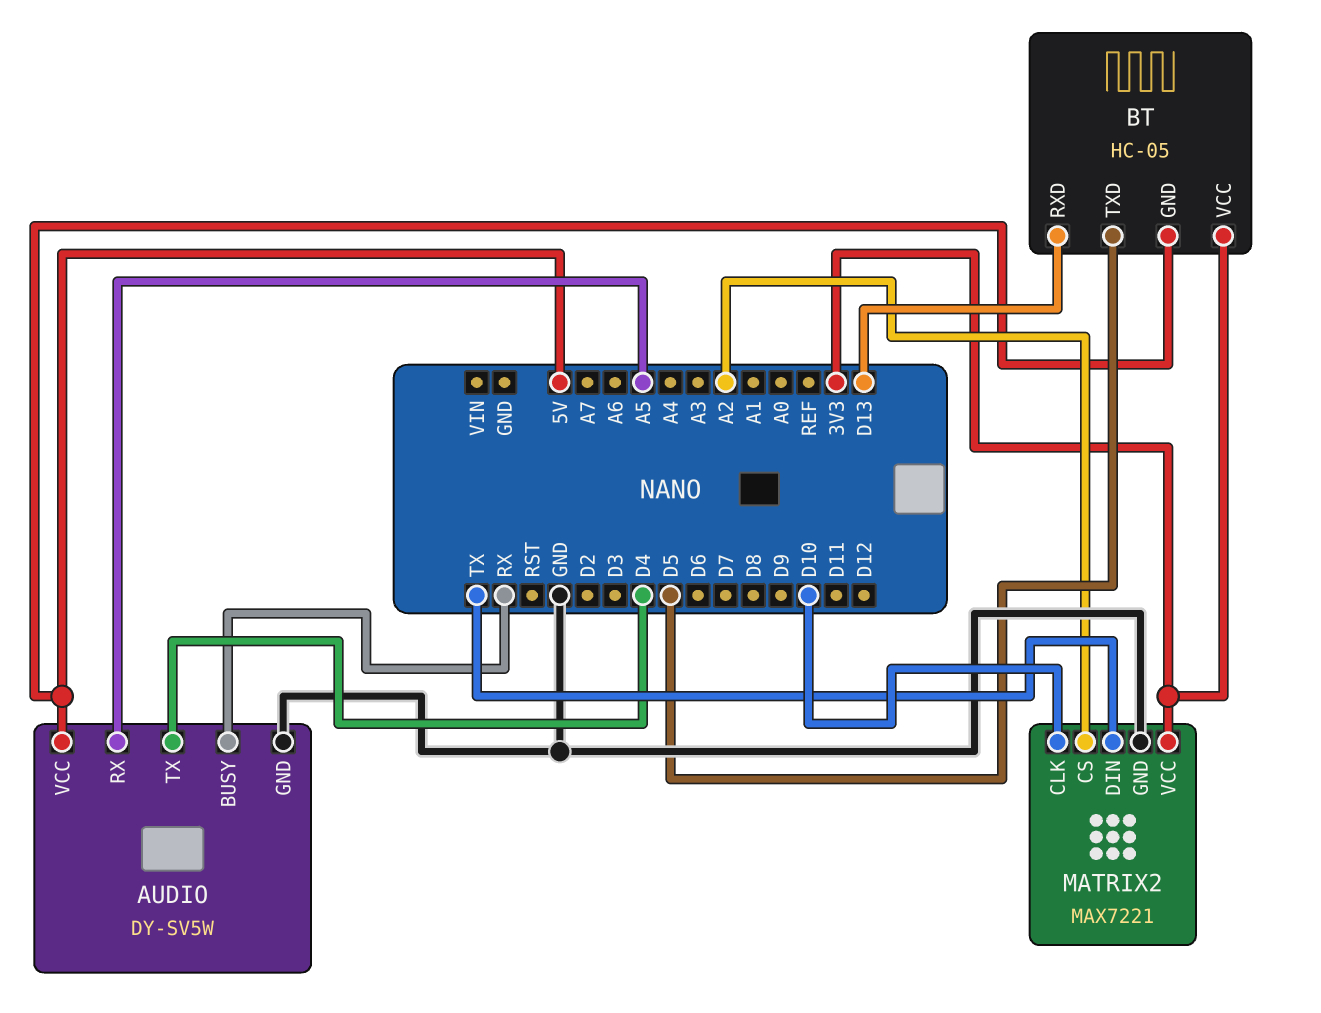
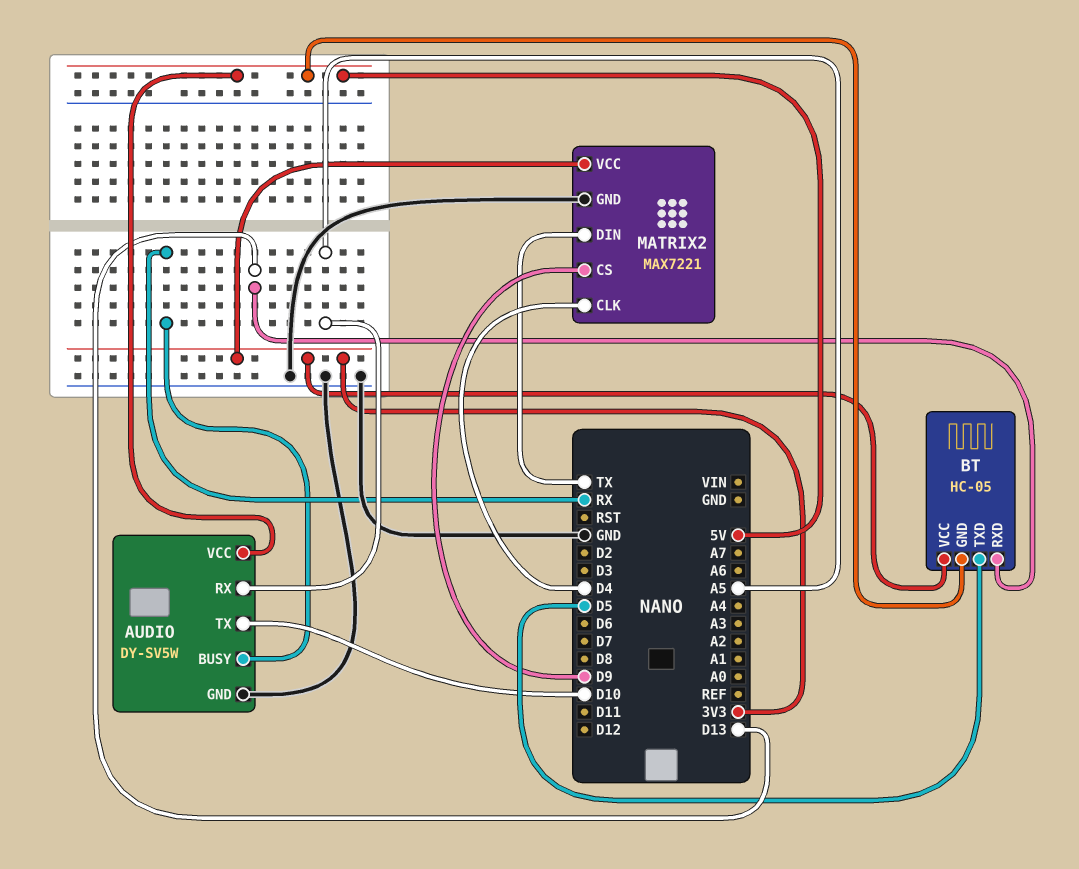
AUDIO pin TX: D4 -> D10
MATRIX2 pin CLK: D10 -> D4
MATRIX2 pin CS: A2 -> D9

